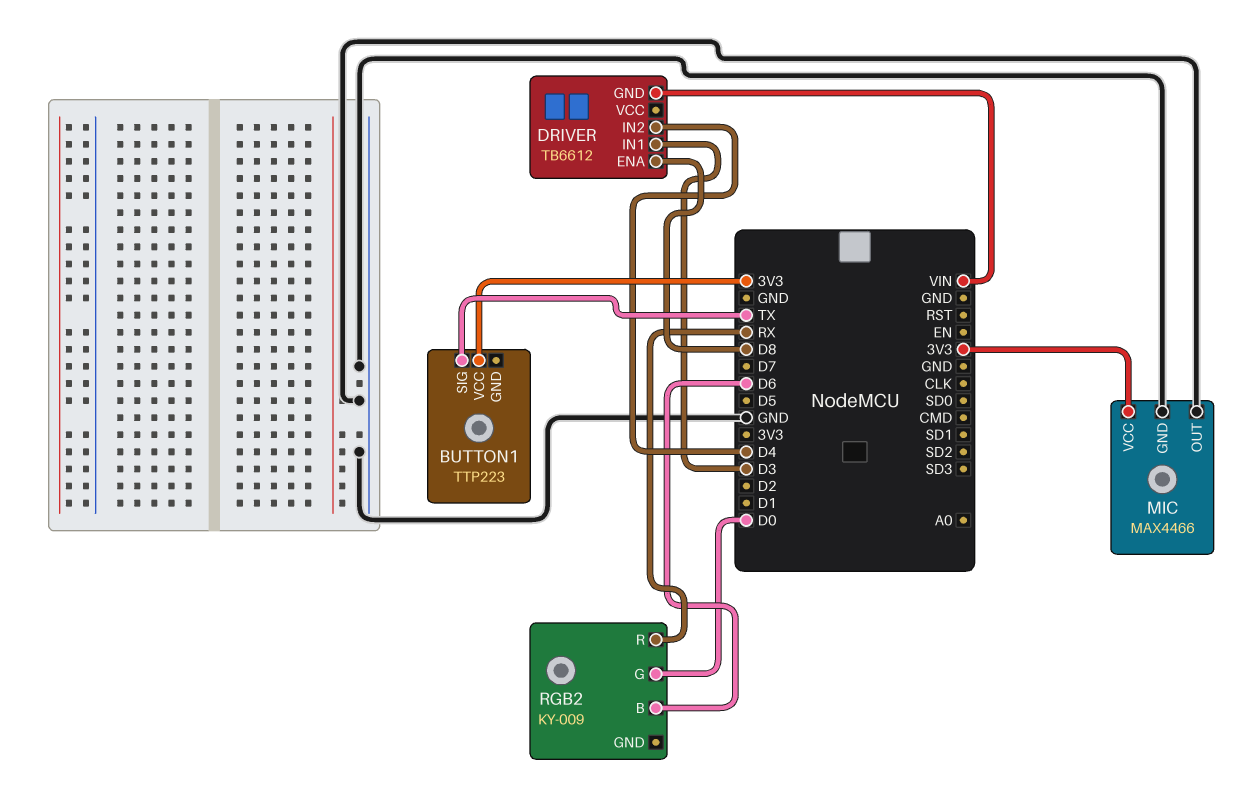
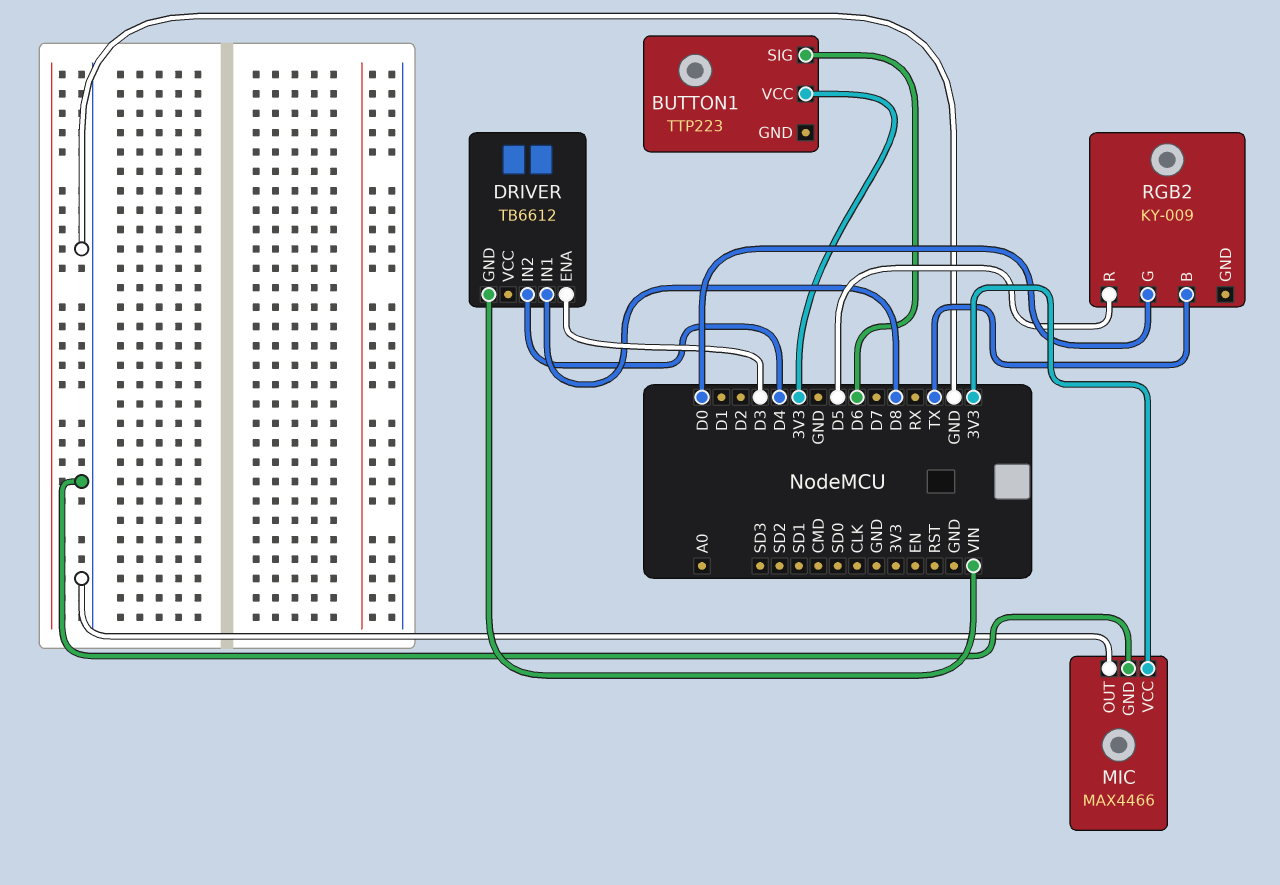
BUTTON1 pin SIG: TX -> D6
DRIVER pin ENA: D8 -> D3
DRIVER pin IN1: D3 -> D8
RGB2 pin B: D6 -> TX
RGB2 pin R: RX -> D5

